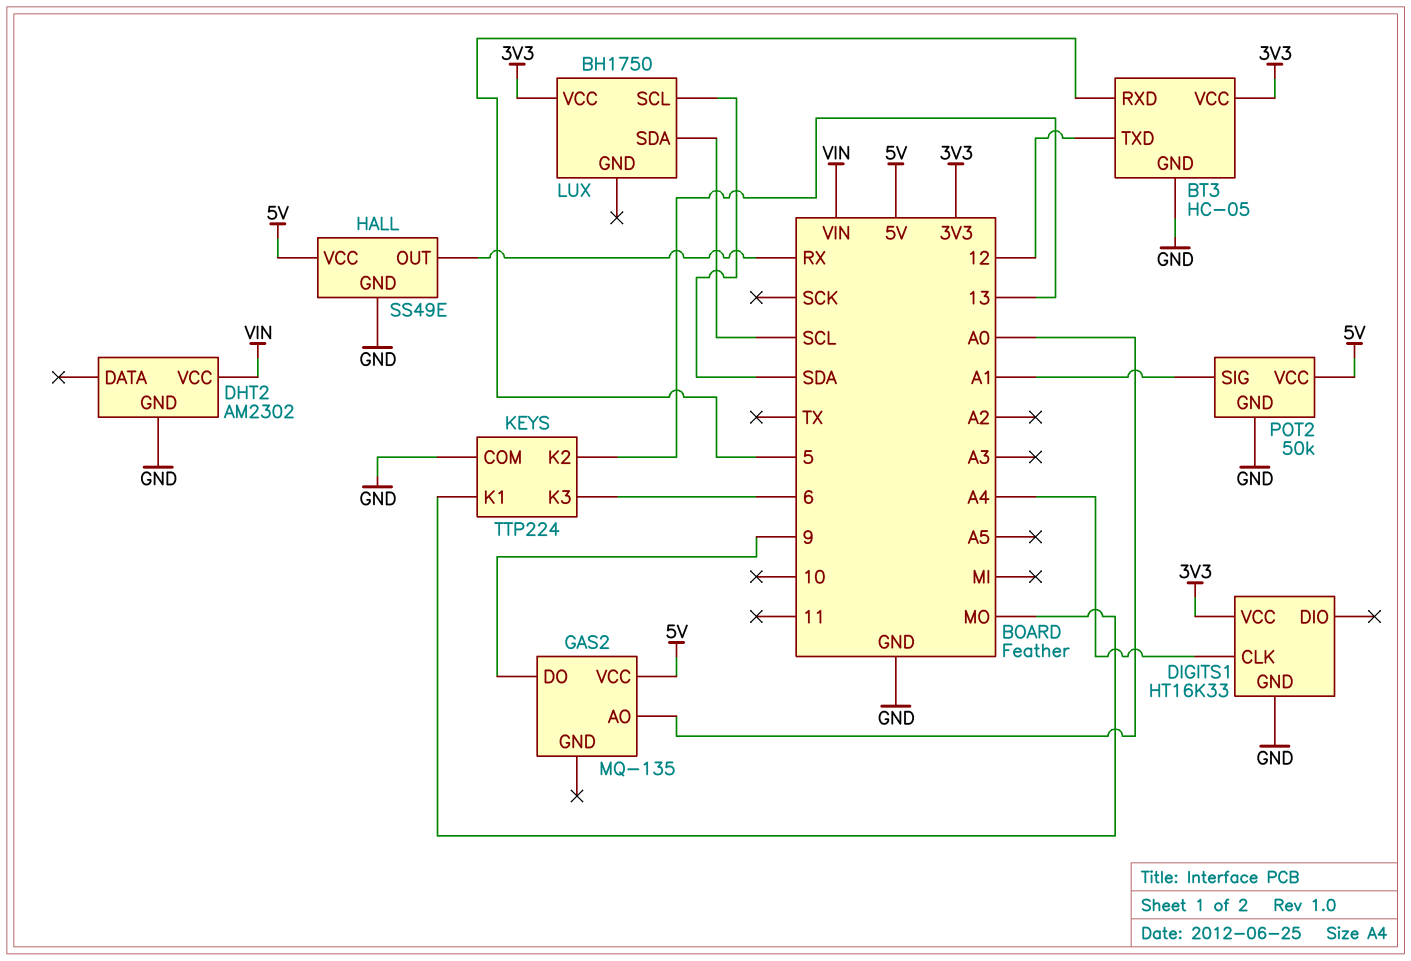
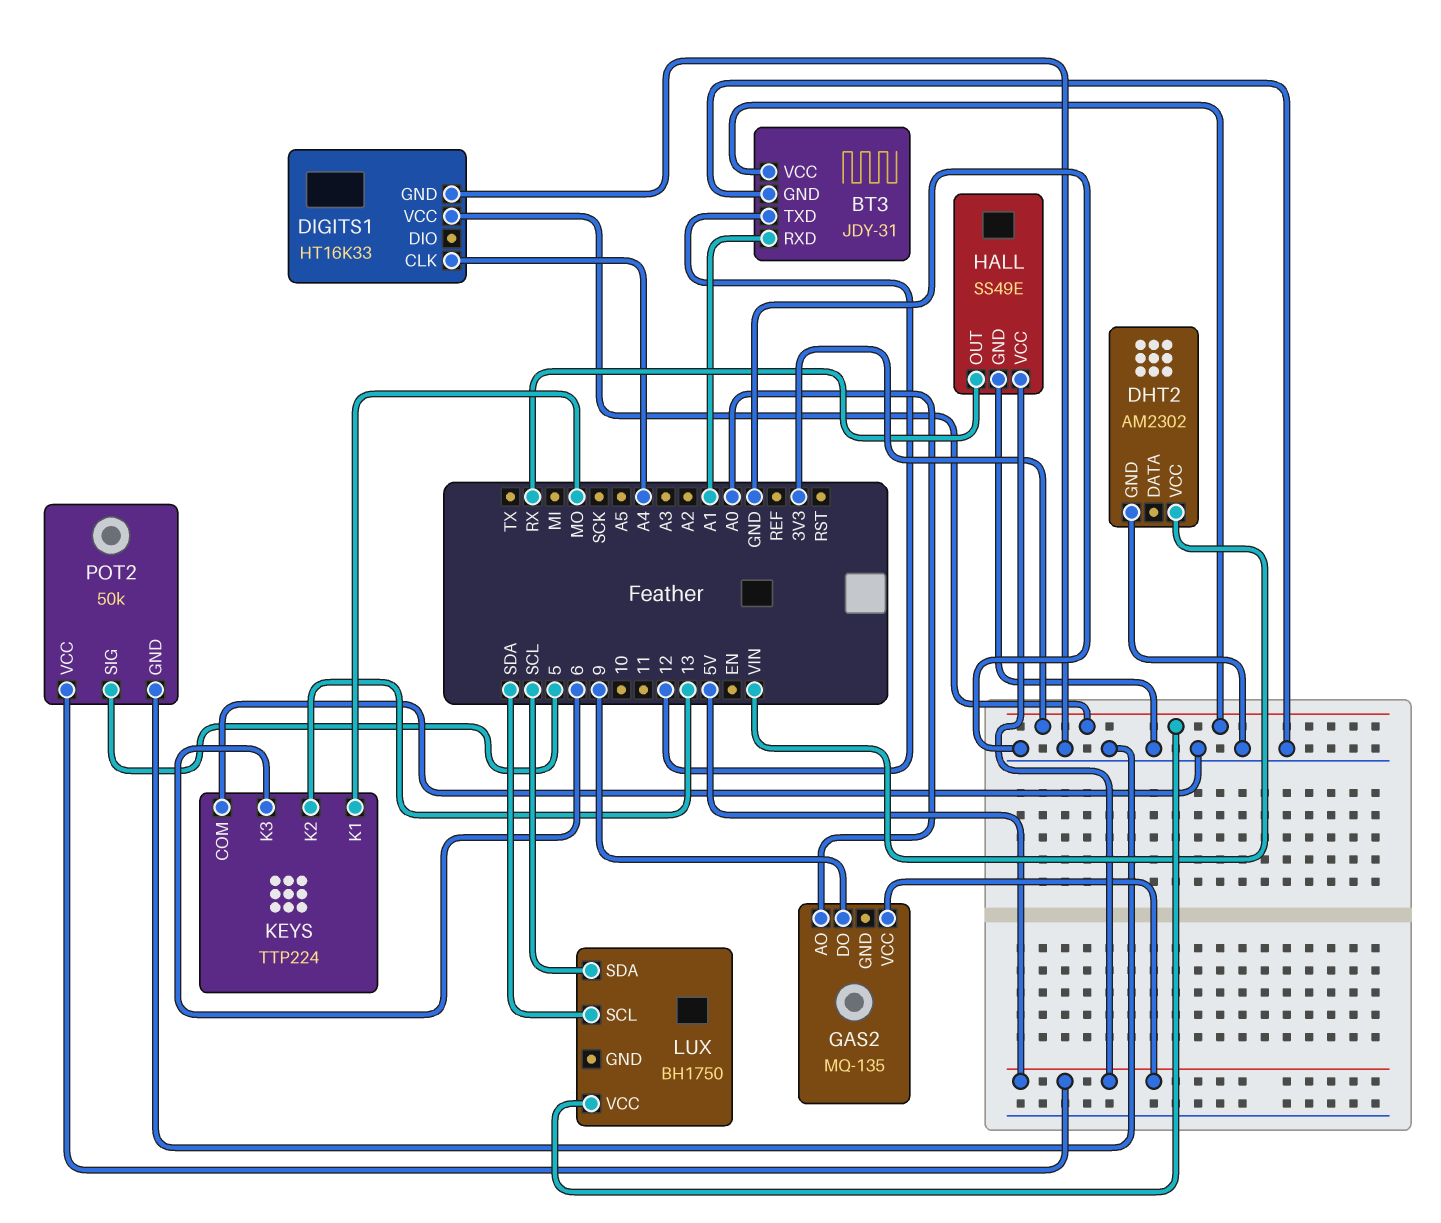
BT3: HC-05 -> JDY-31
BT3 pin RXD: 5 -> A1
POT2 pin SIG: A1 -> 5

